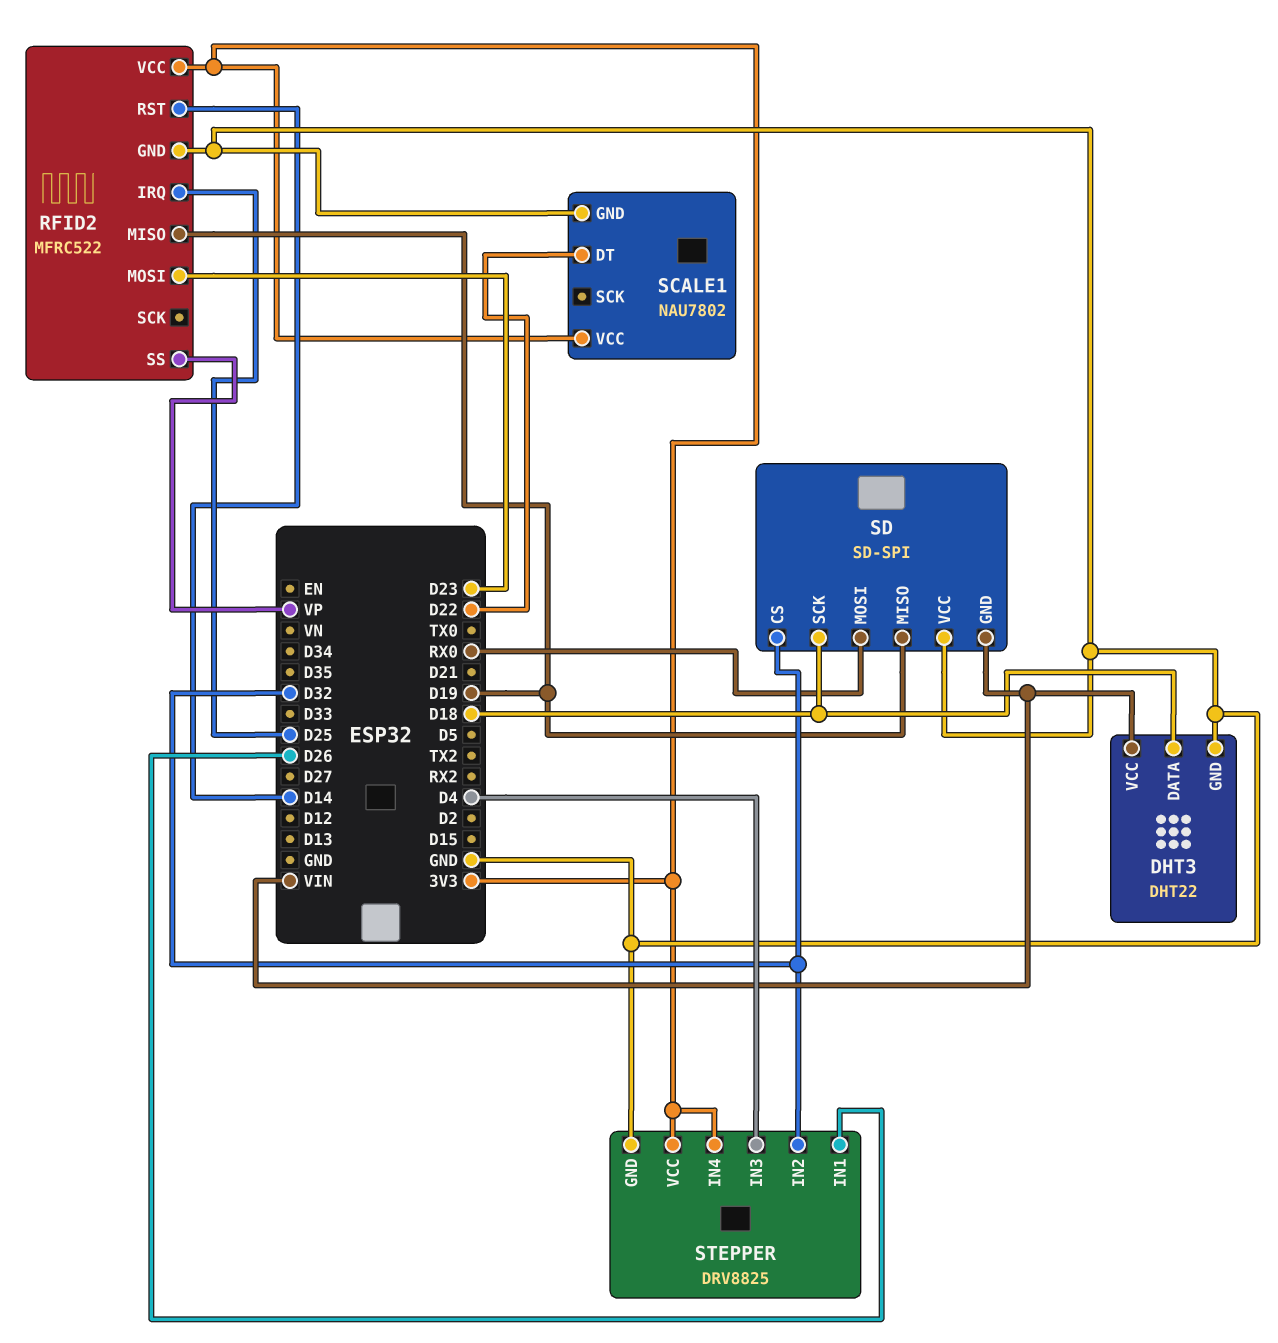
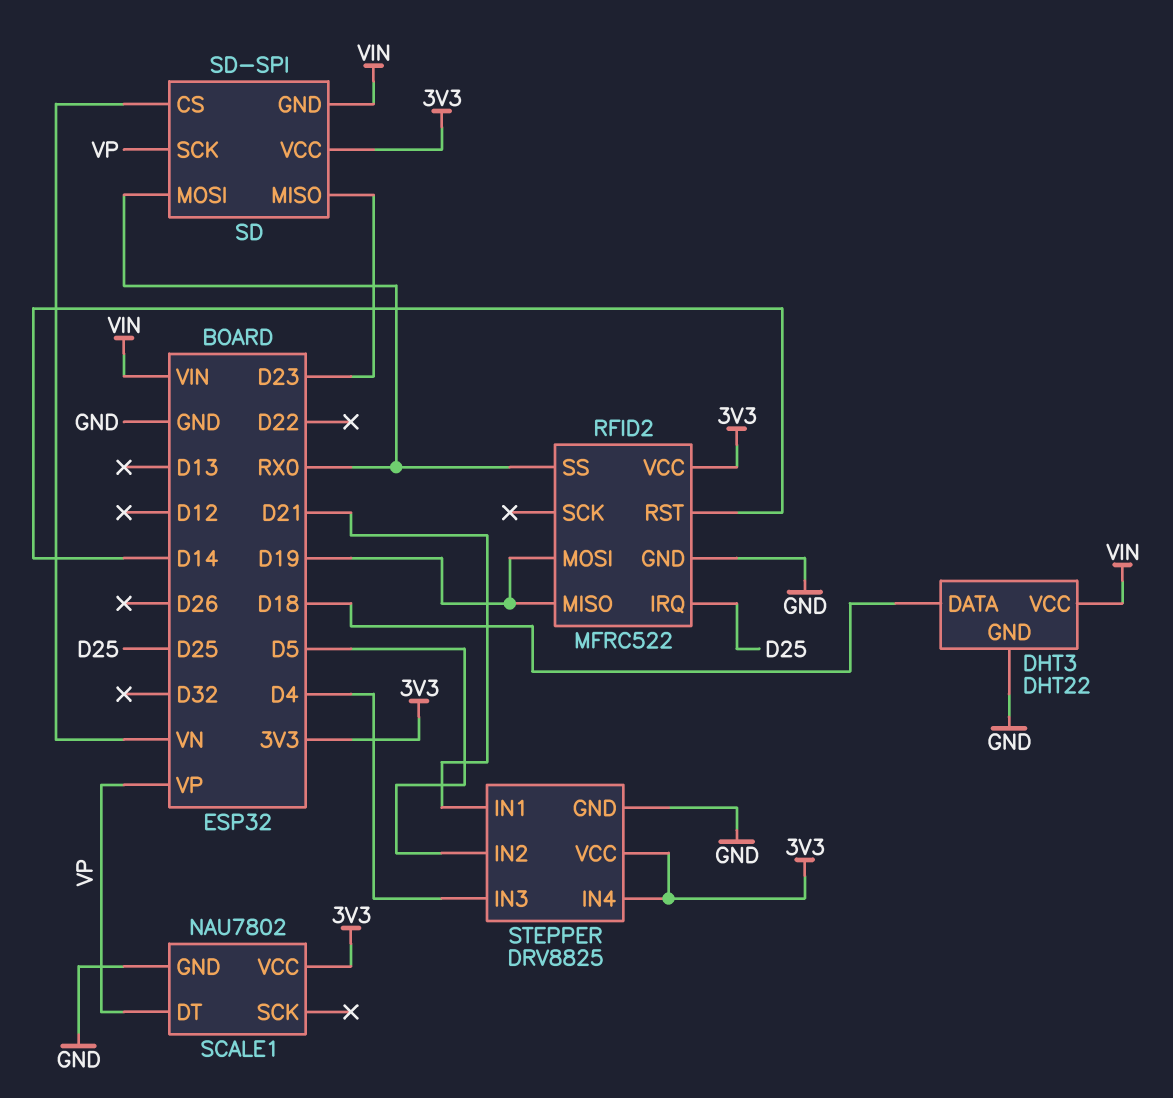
RFID2 pin MOSI: D23 -> D19
RFID2 pin SS: VP -> RX0
SCALE1 pin DT: D22 -> VP
SD pin CS: D32 -> VN
SD pin MISO: D19 -> D23
SD pin SCK: D18 -> VP
SD pin VCC: GND -> 3V3
STEPPER pin IN1: D26 -> D21
STEPPER pin IN2: D32 -> D5

